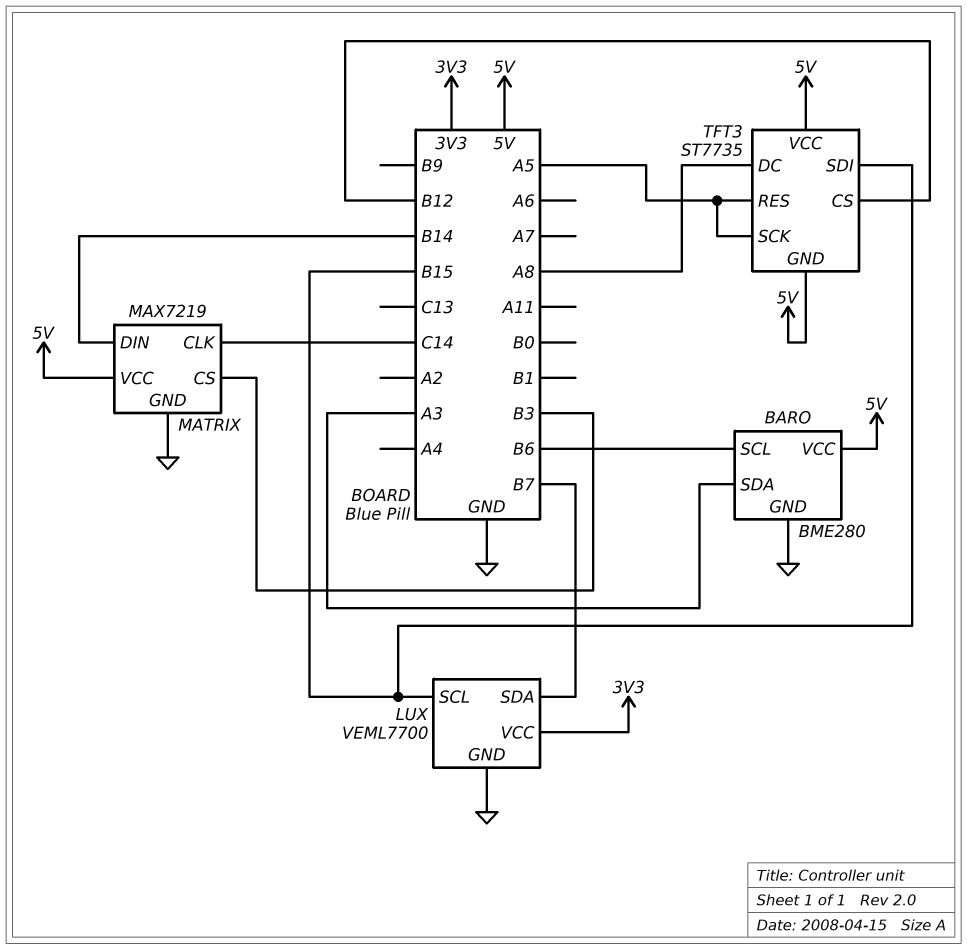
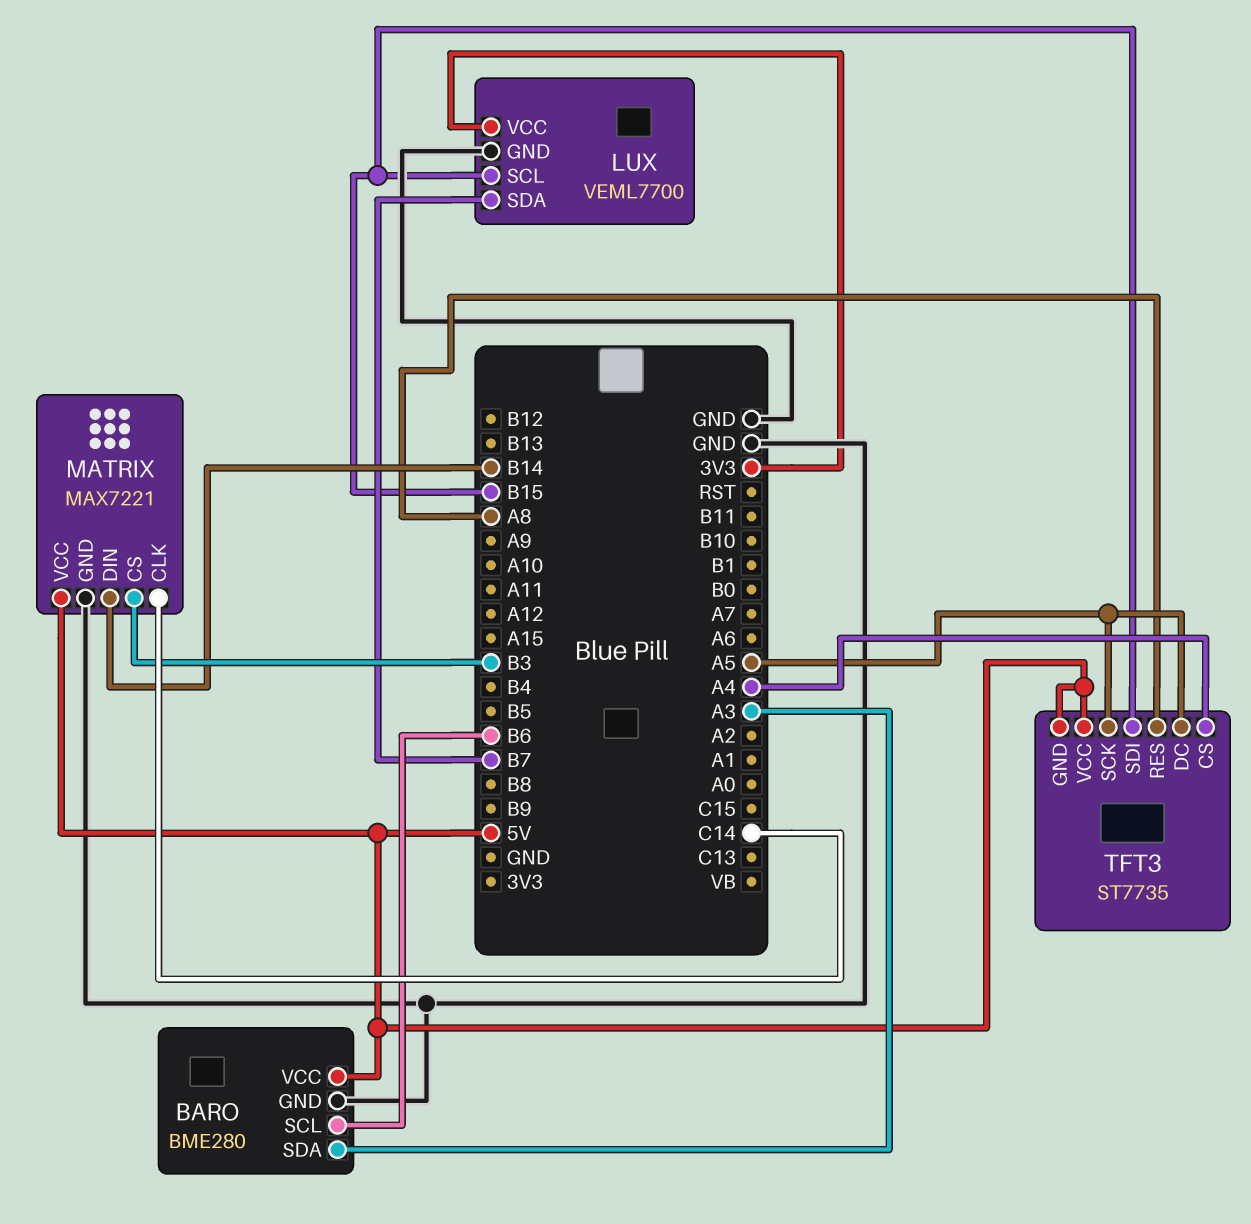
MATRIX: MAX7219 -> MAX7221
TFT3 pin CS: B12 -> A4
TFT3 pin DC: A8 -> A5
TFT3 pin RES: A5 -> A8

